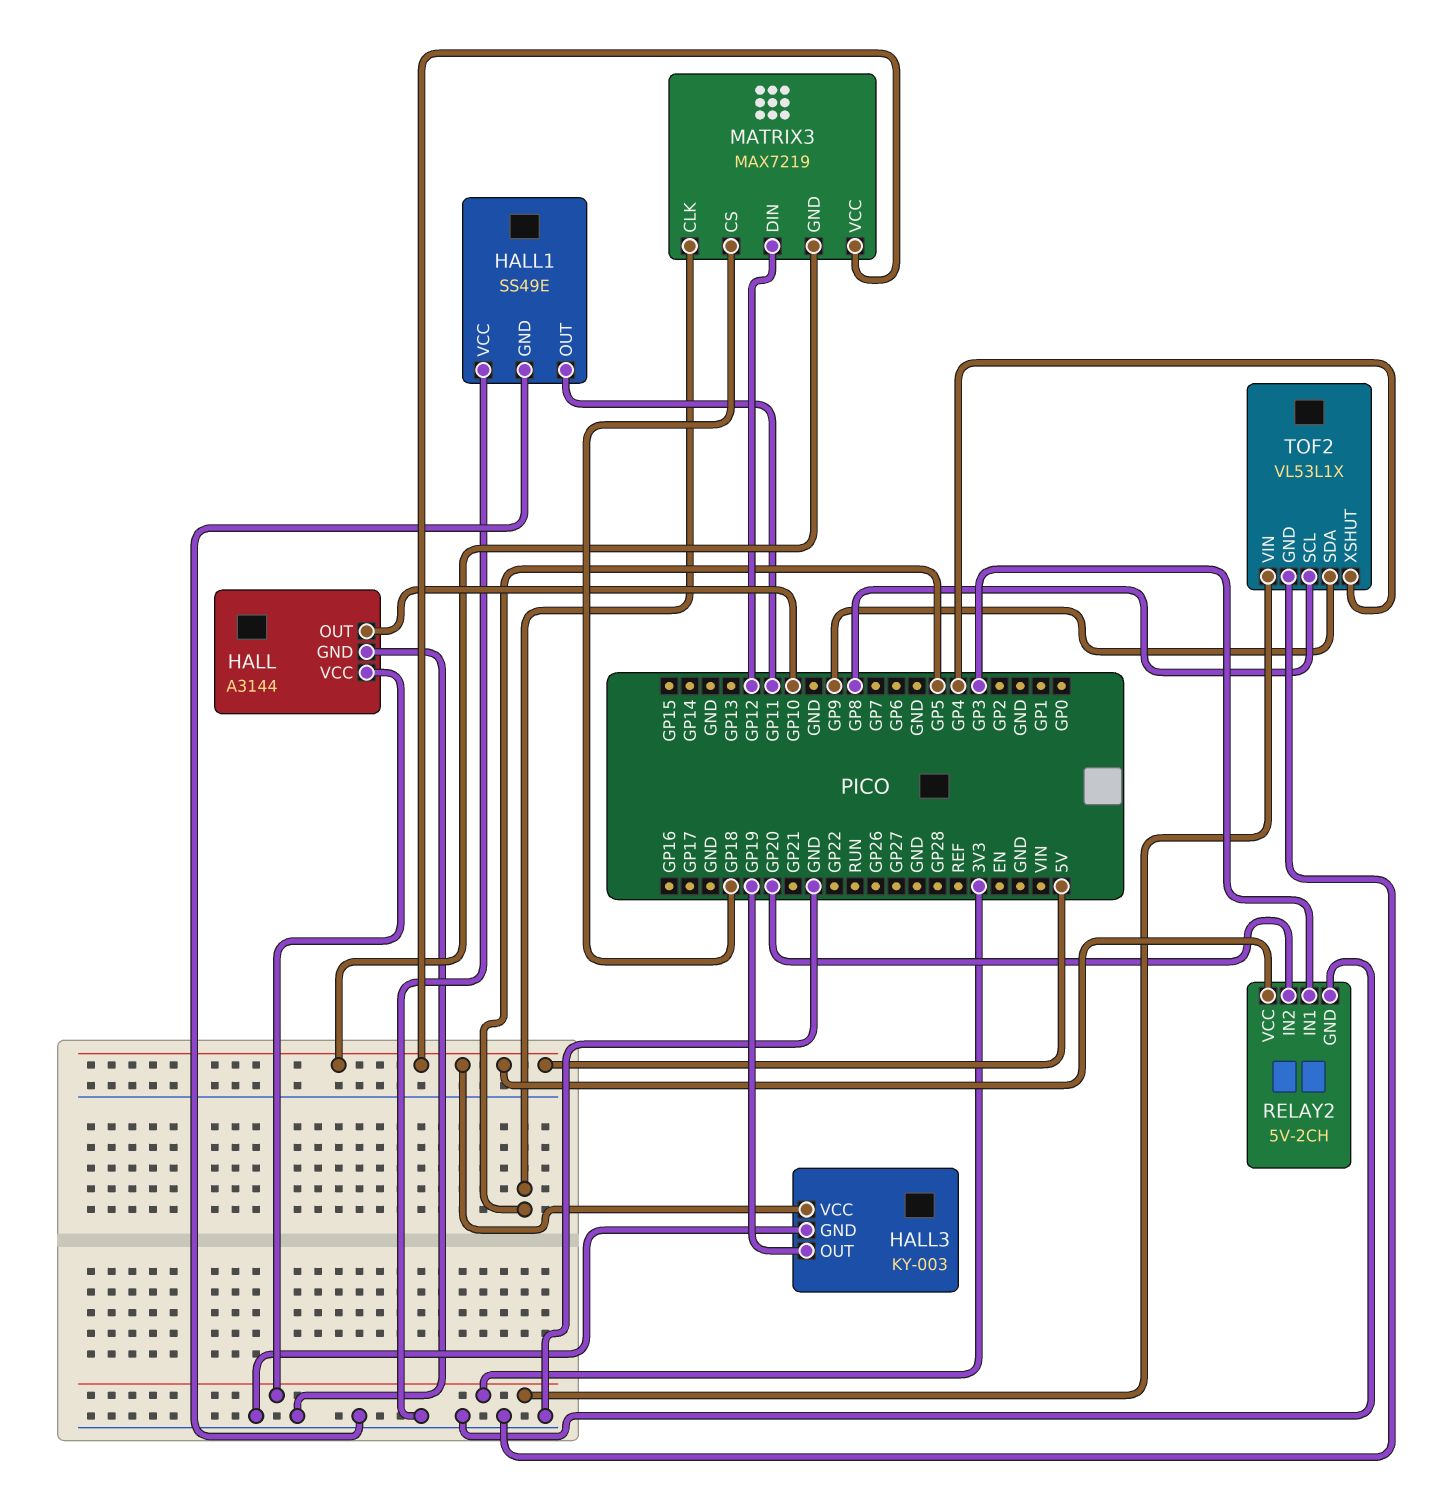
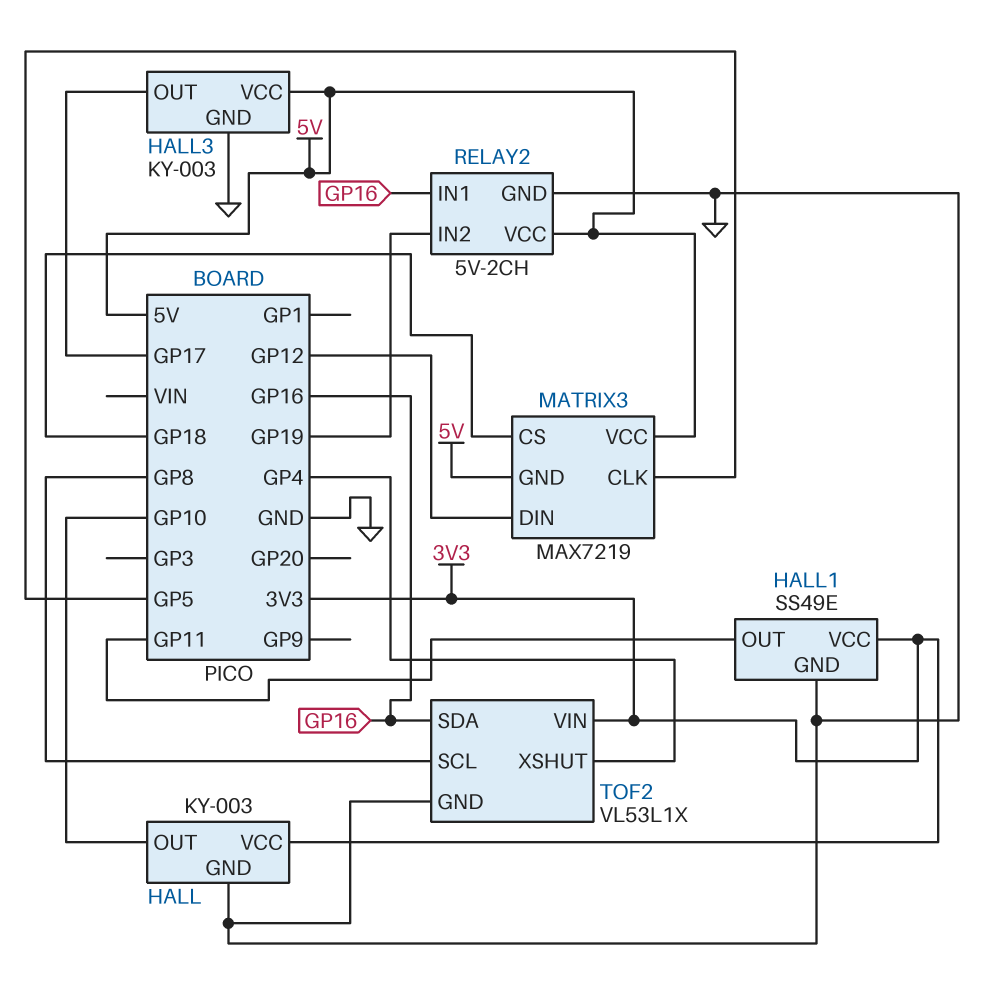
HALL: A3144 -> KY-003
HALL1 pin VCC: GND -> 3V3
HALL3 pin OUT: GP19 -> GP17
RELAY2 pin IN1: GP3 -> GP16
RELAY2 pin IN2: GP20 -> GP19
TOF2 pin SDA: GP9 -> GP16

